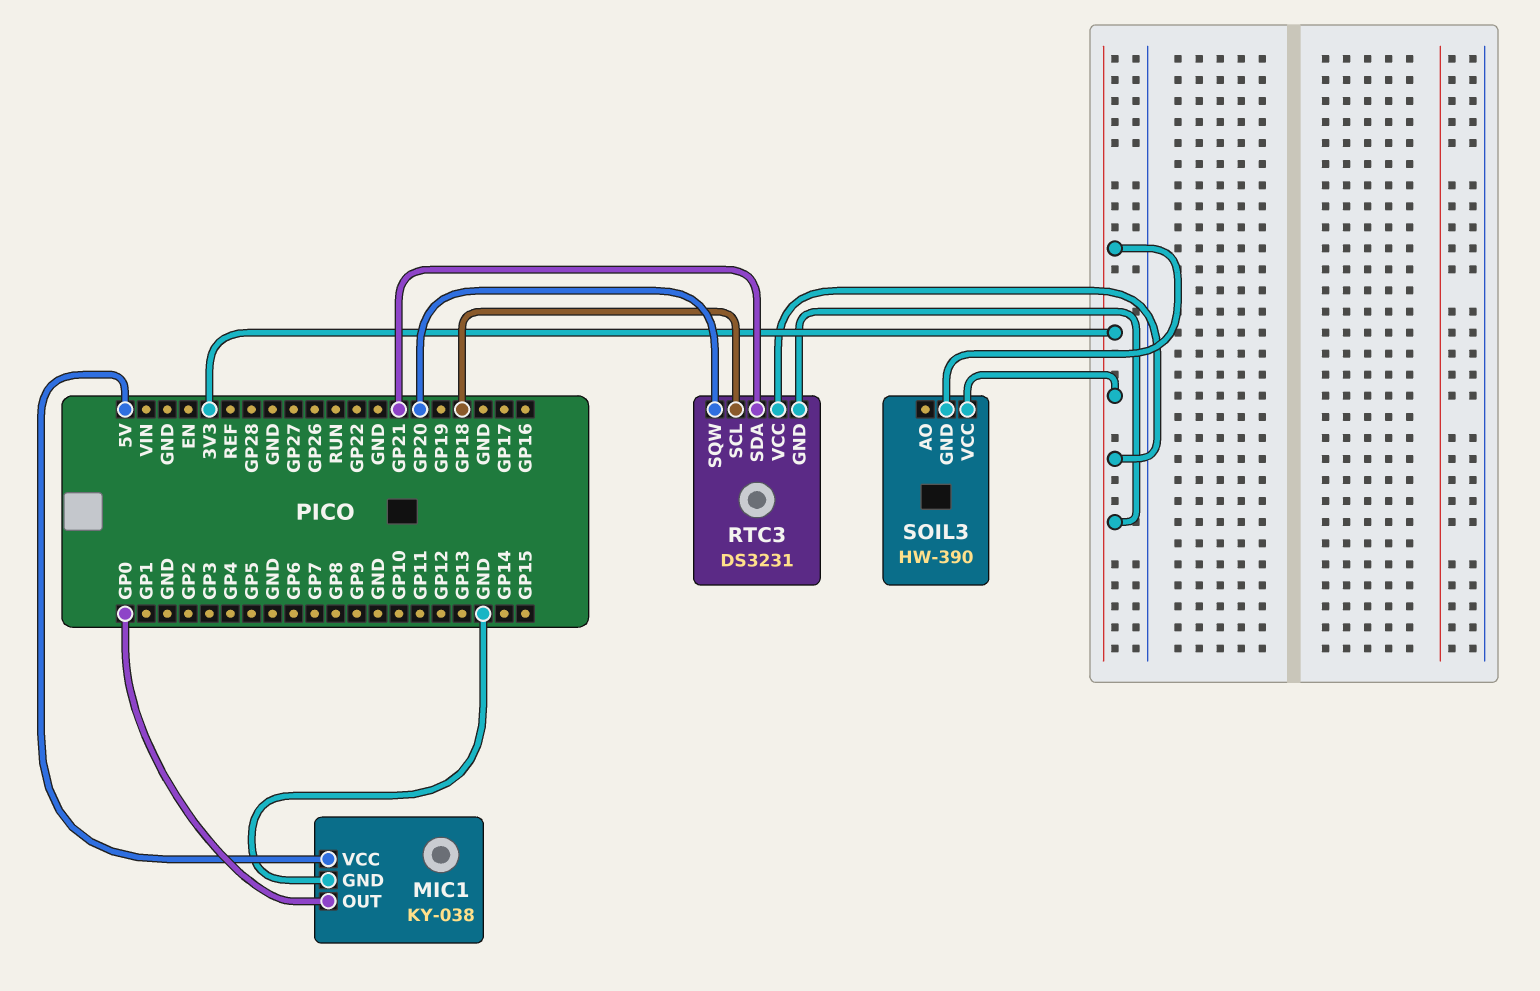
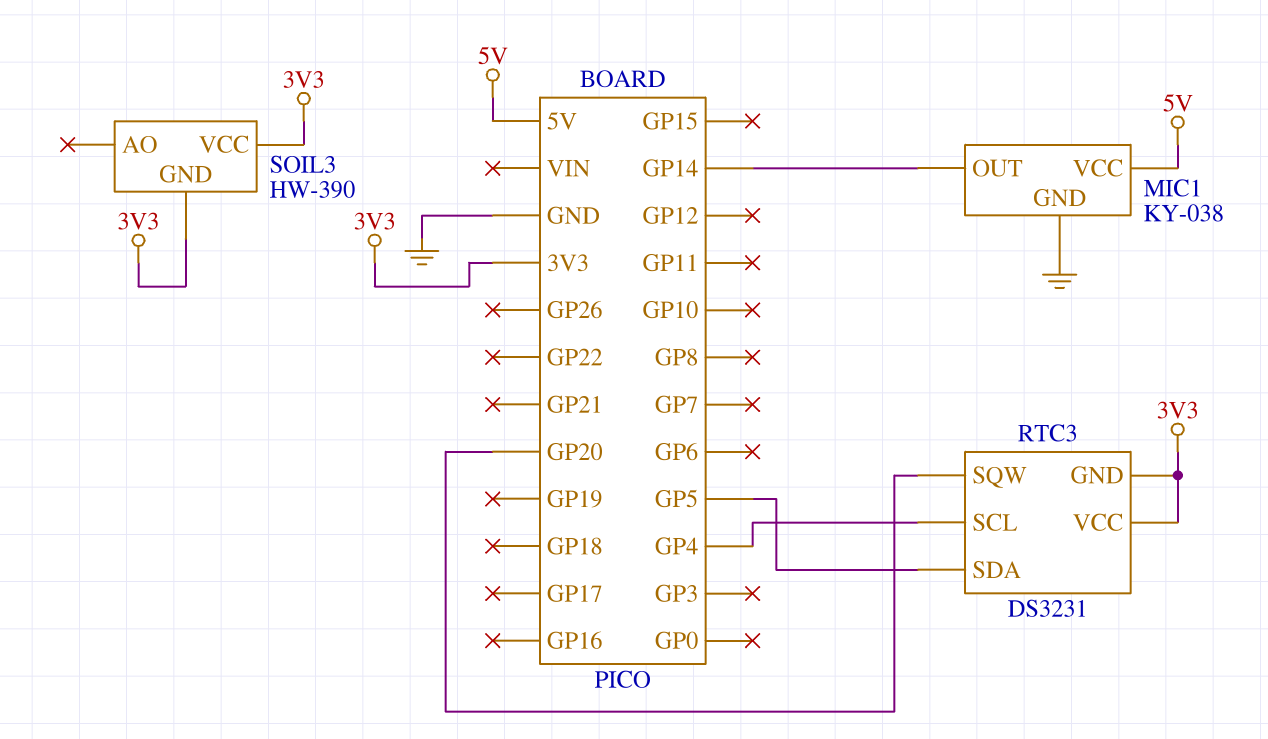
MIC1 pin OUT: GP0 -> GP14
RTC3 pin SCL: GP18 -> GP4
RTC3 pin SDA: GP21 -> GP5

